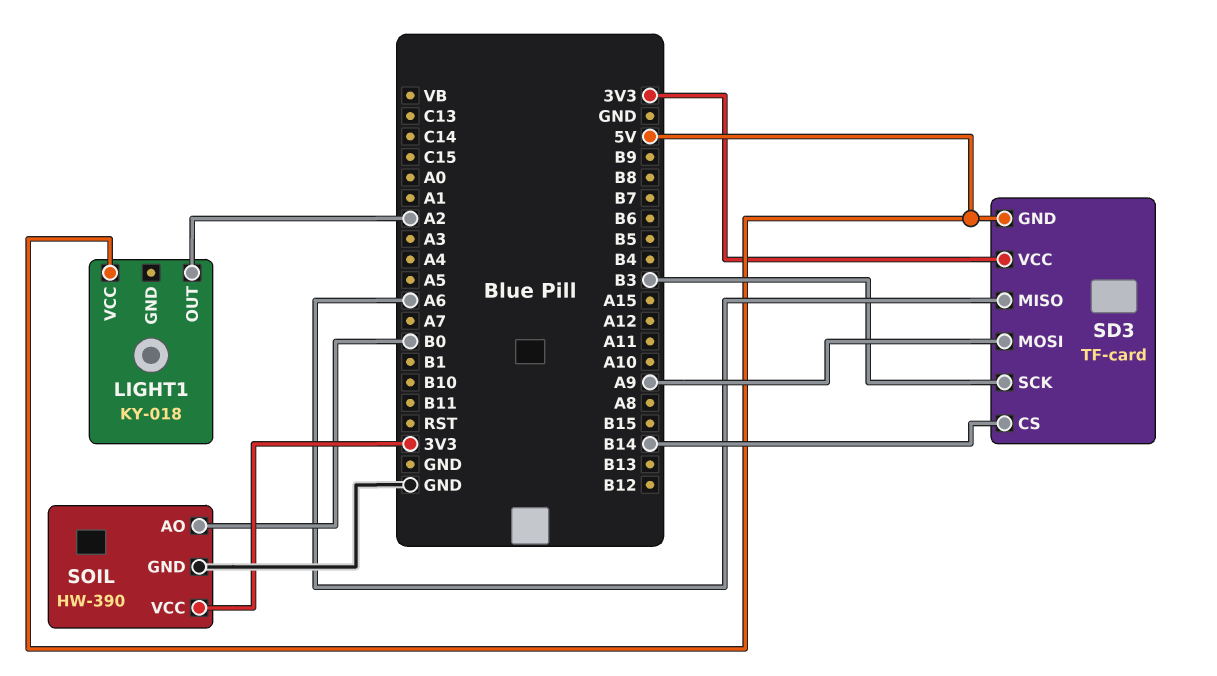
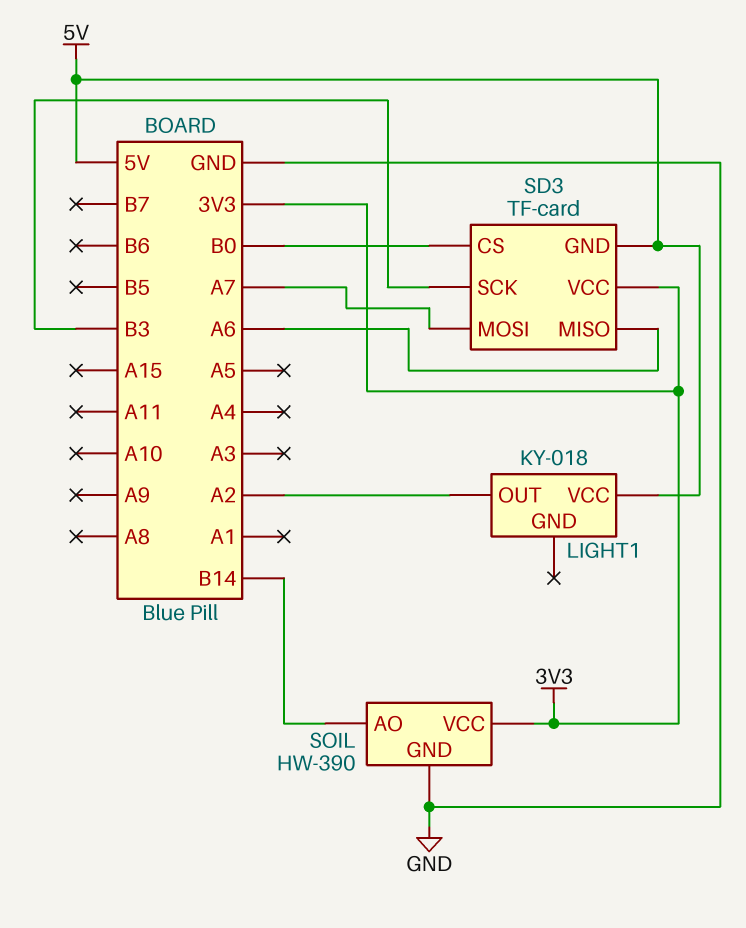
SD3 pin CS: B14 -> B0
SD3 pin MOSI: A9 -> A7
SOIL pin AO: B0 -> B14

